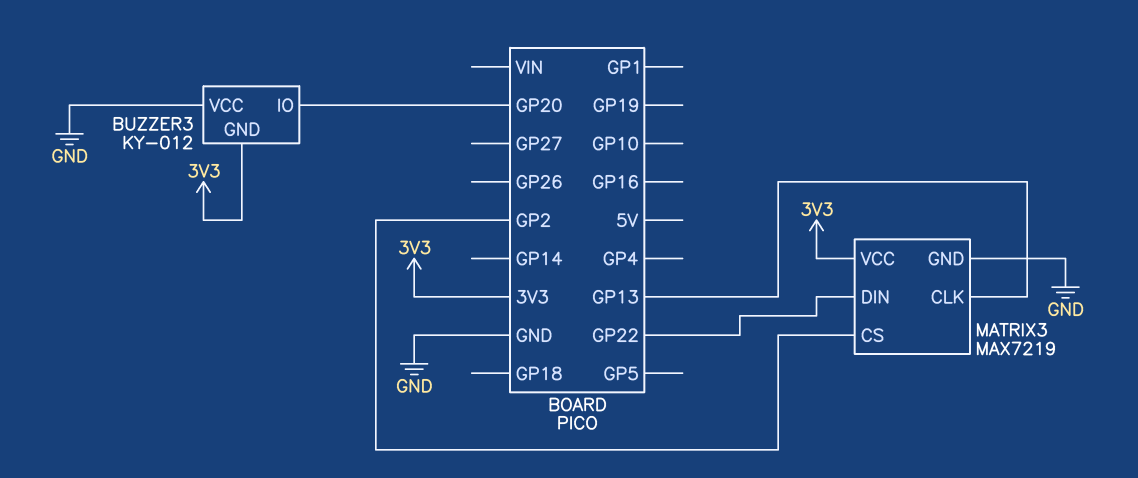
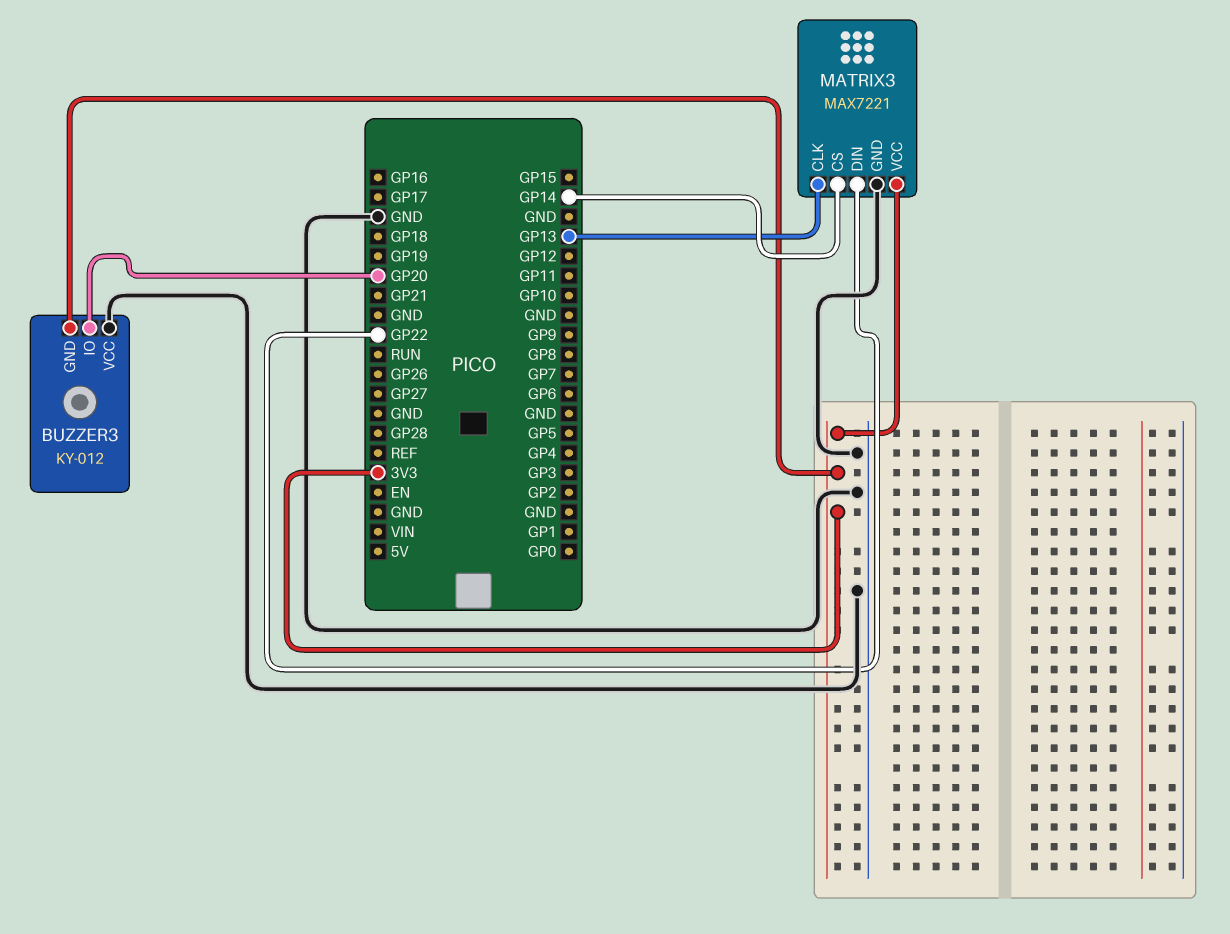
MATRIX3: MAX7219 -> MAX7221
MATRIX3 pin CS: GP2 -> GP14

